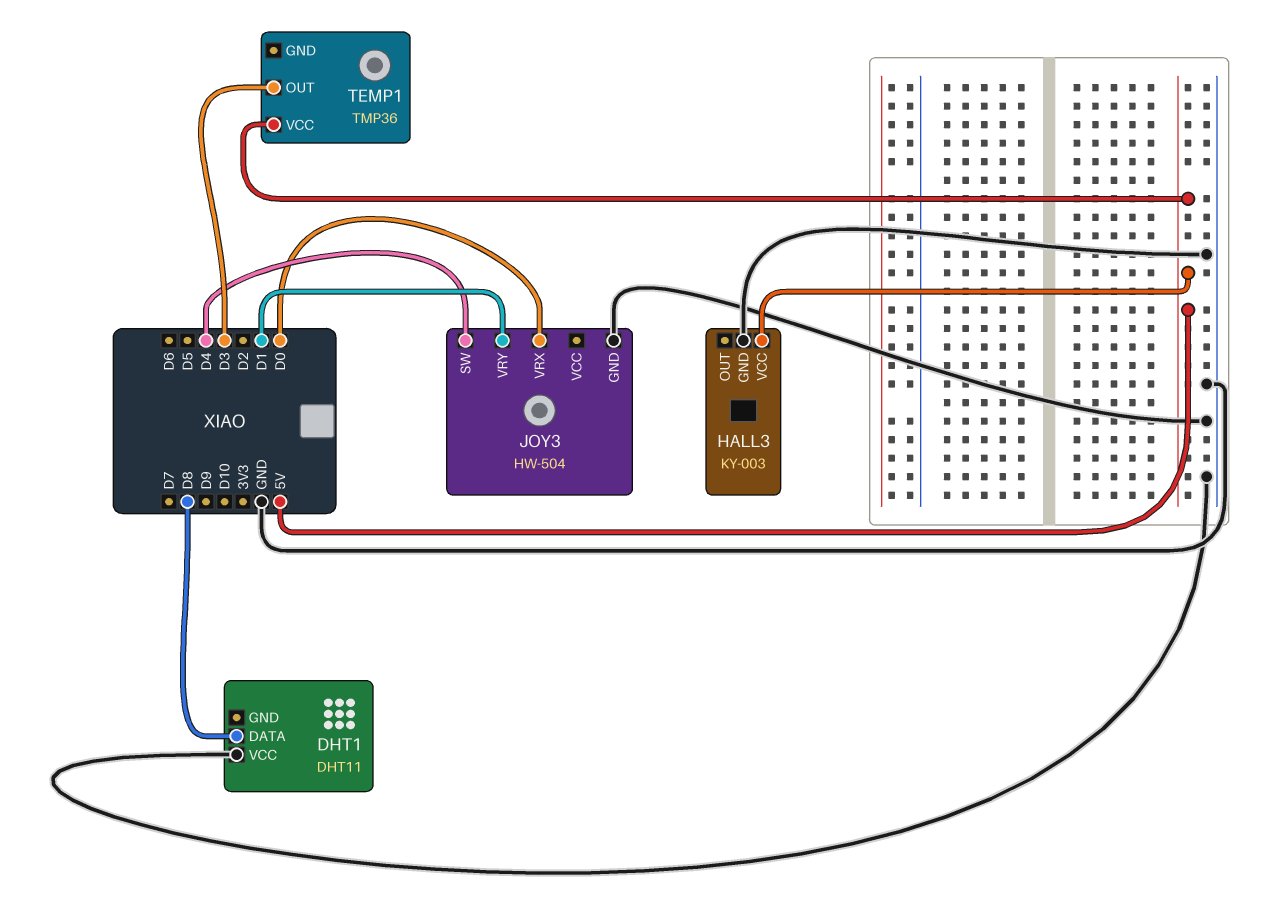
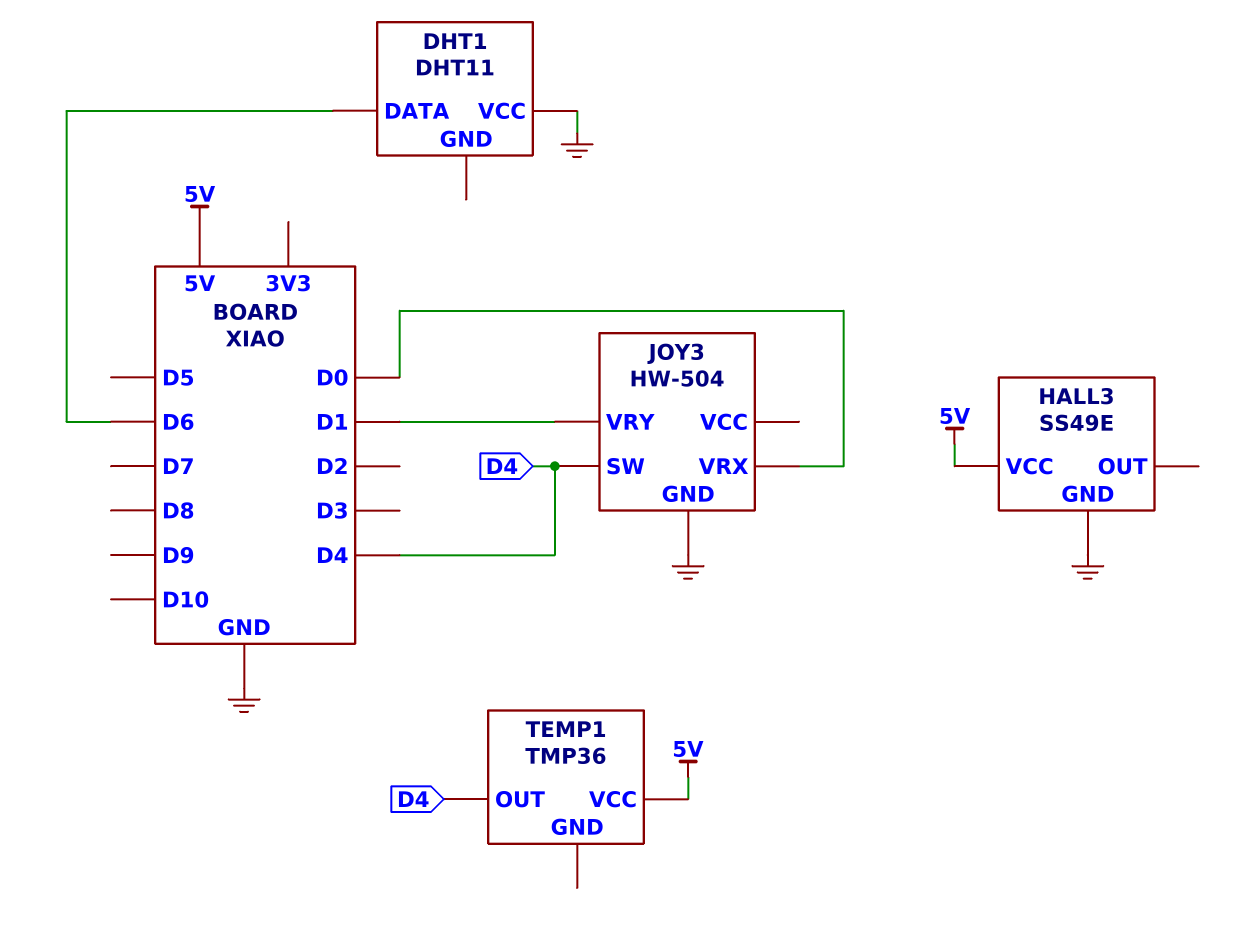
DHT1 pin DATA: D8 -> D6
HALL3: KY-003 -> SS49E
TEMP1 pin OUT: D3 -> D4

